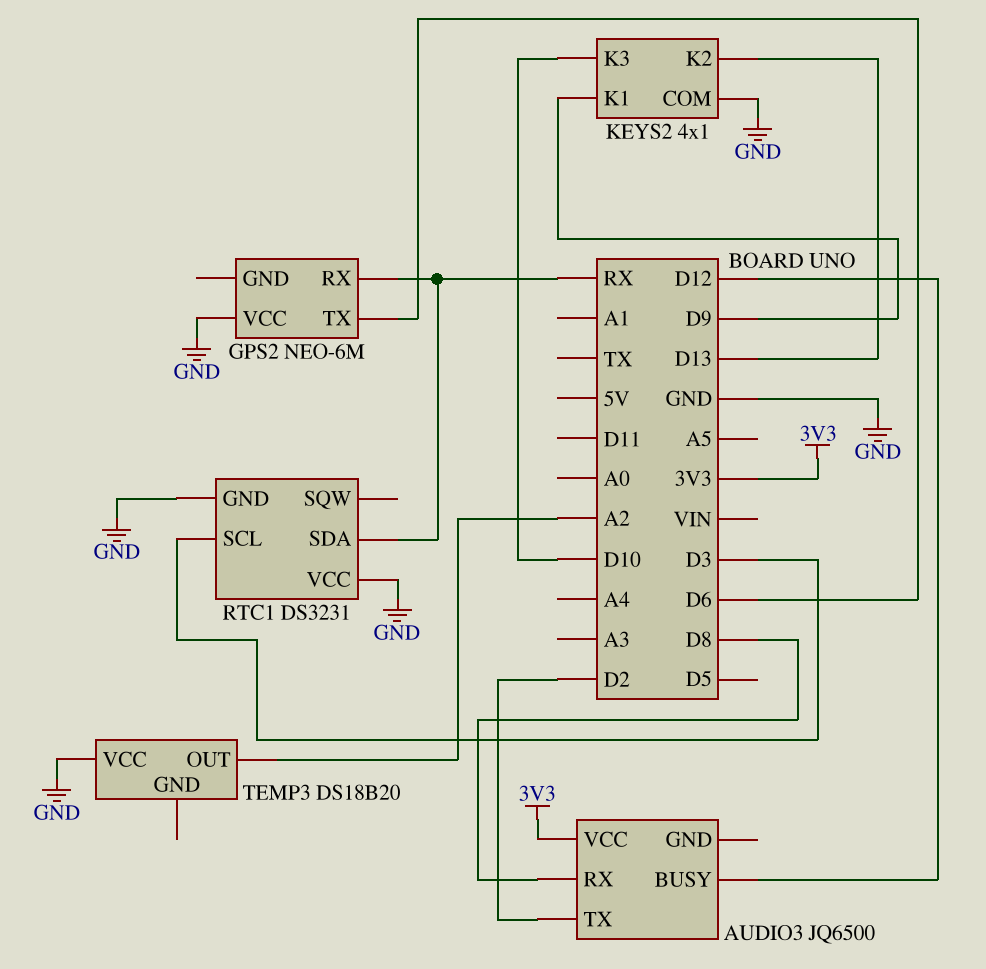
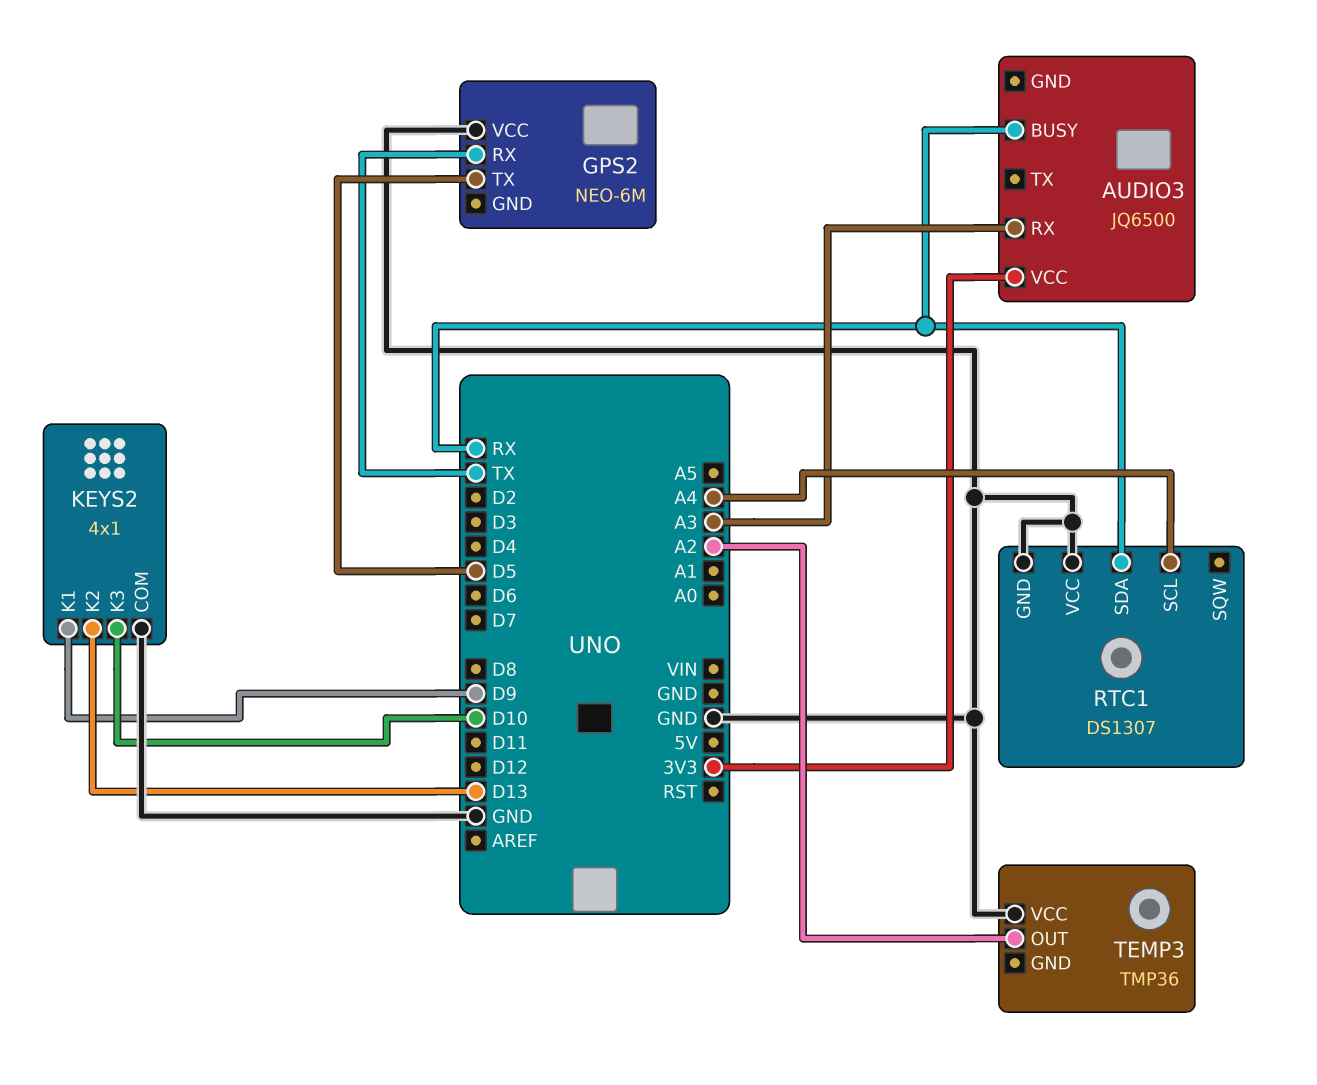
AUDIO3 pin BUSY: D12 -> RX
AUDIO3 pin RX: D8 -> A3
AUDIO3 pin TX: D2 -> none
GPS2 pin RX: RX -> TX
GPS2 pin TX: D6 -> D5
RTC1: DS3231 -> DS1307
RTC1 pin SCL: D3 -> A4
TEMP3: DS18B20 -> TMP36

